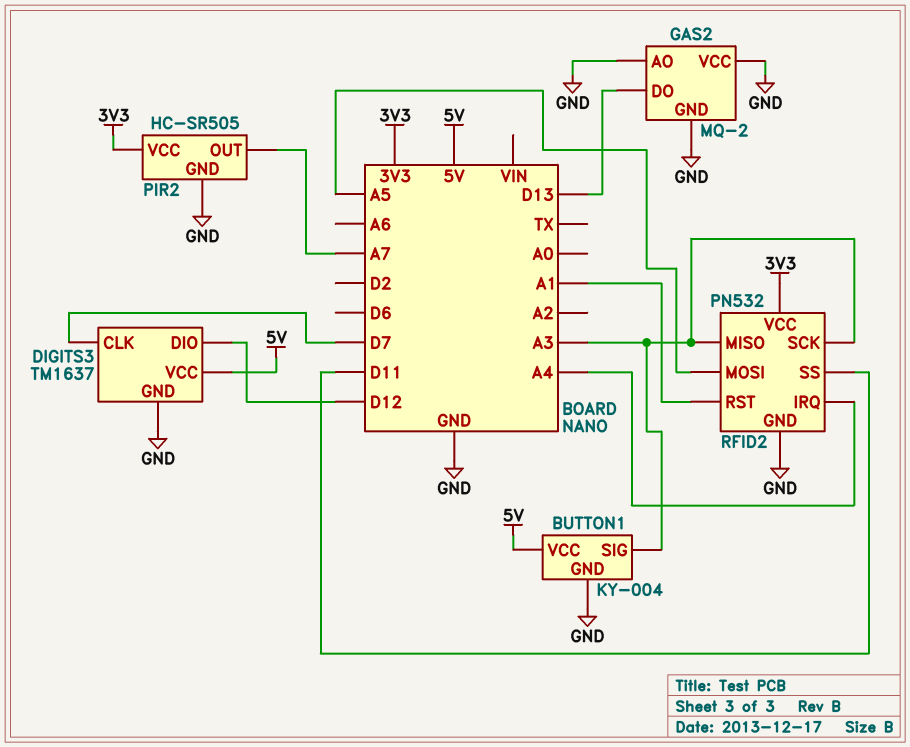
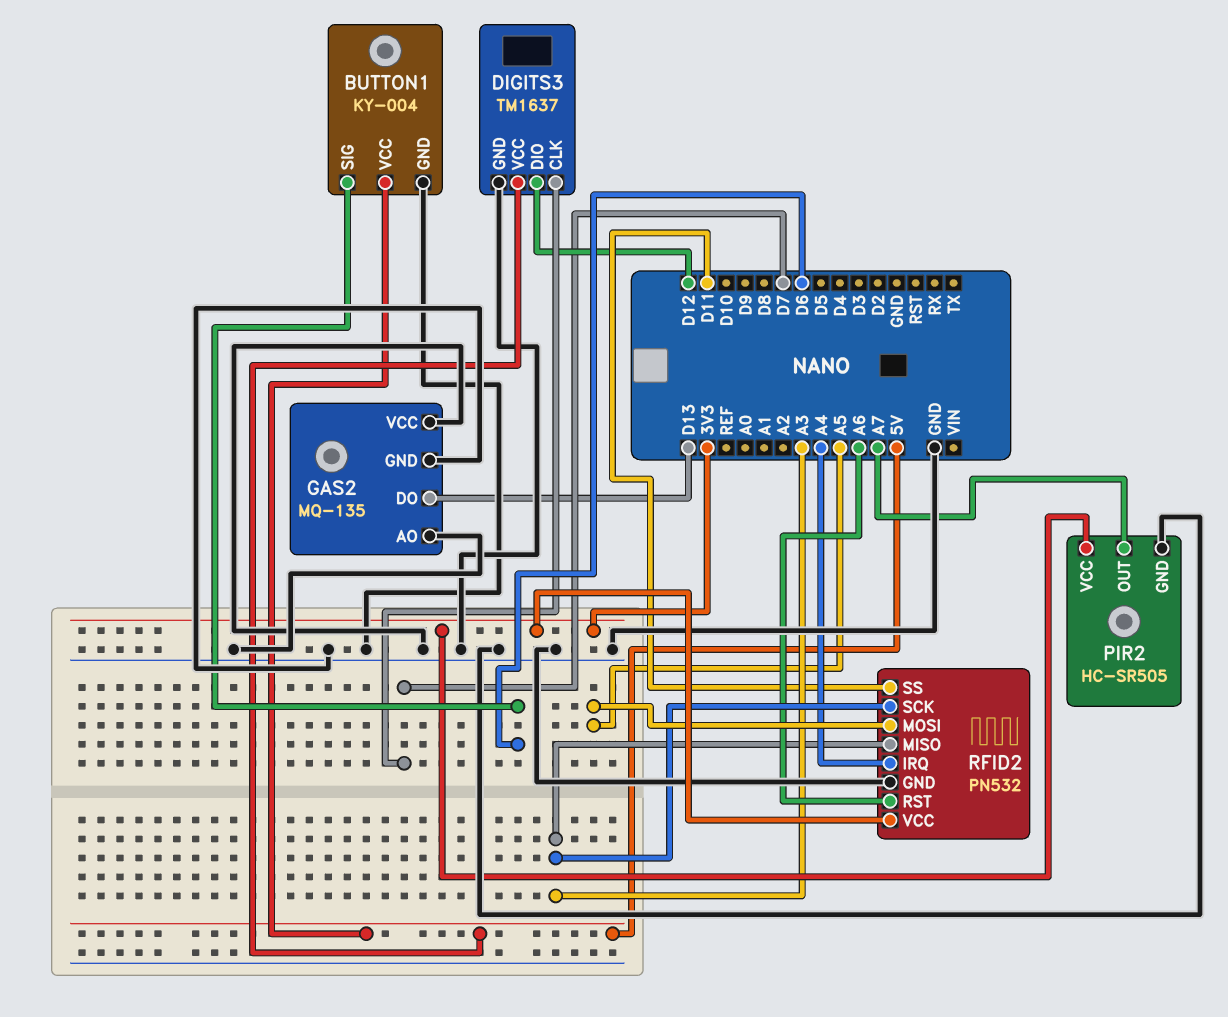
BUTTON1 pin SIG: A3 -> D6
GAS2: MQ-2 -> MQ-135
RFID2 pin RST: A1 -> A6

